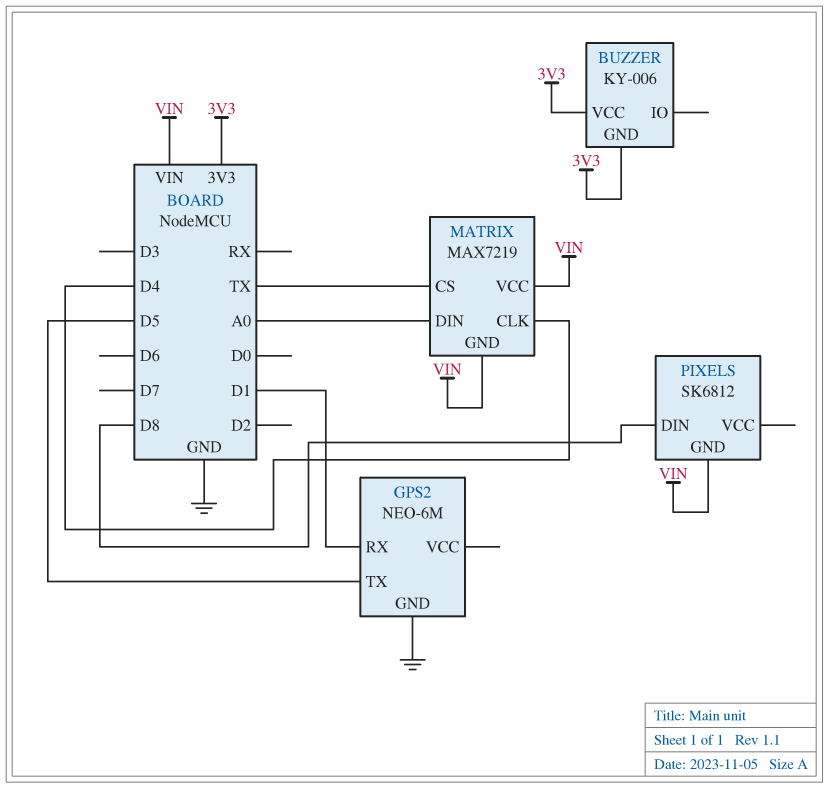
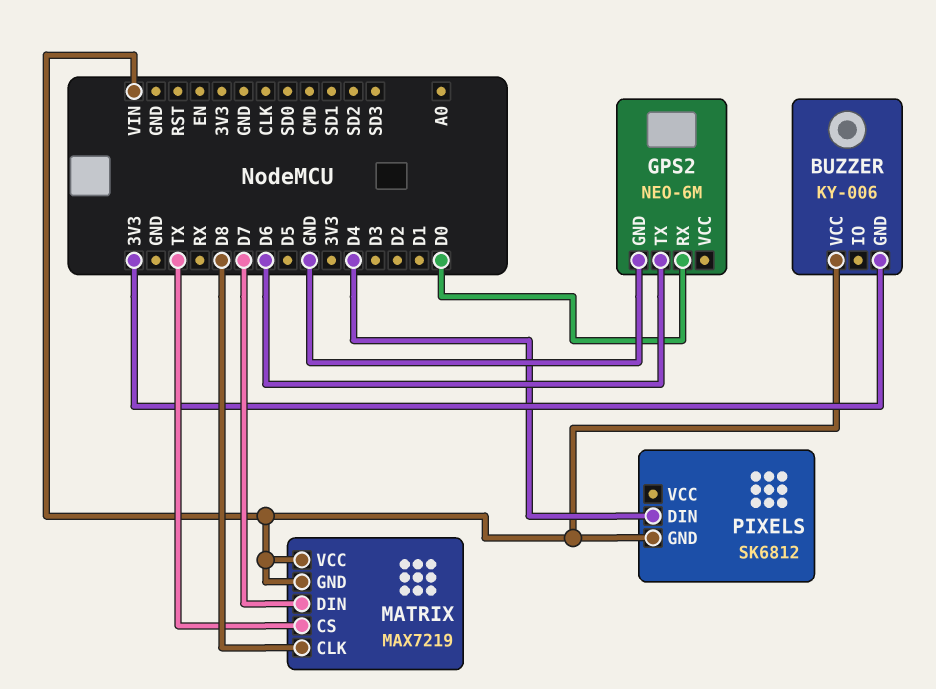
BUZZER pin VCC: 3V3 -> VIN
GPS2 pin RX: D1 -> D0
GPS2 pin TX: D5 -> D6
MATRIX pin CLK: D4 -> D8
MATRIX pin DIN: A0 -> D7
PIXELS pin DIN: D8 -> D4

